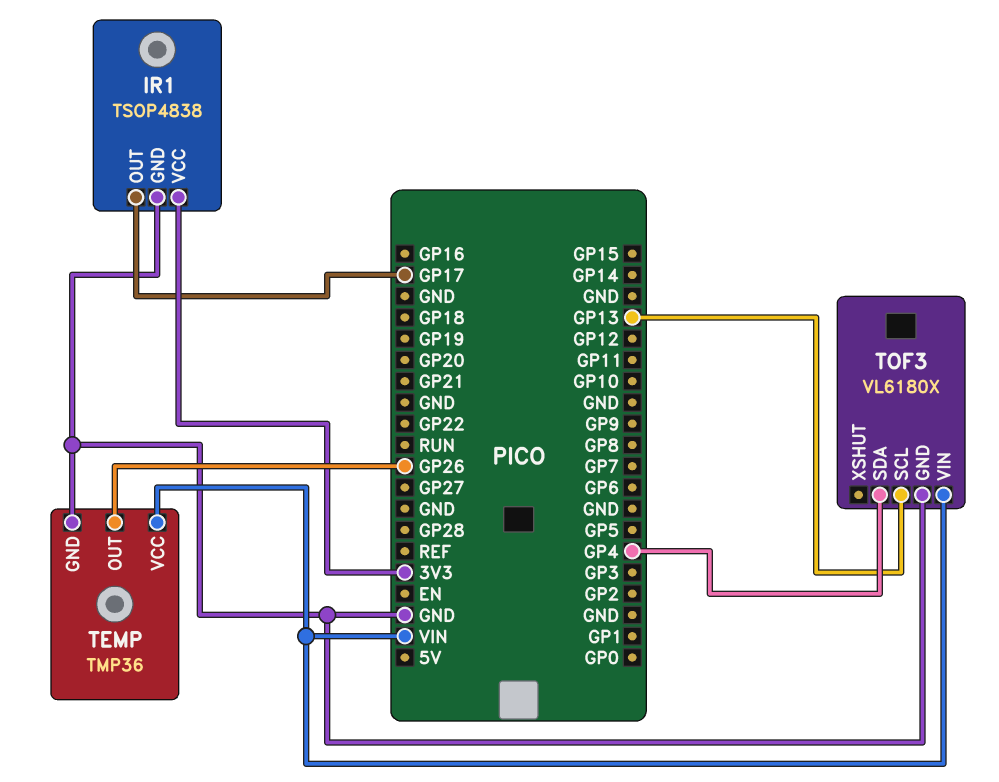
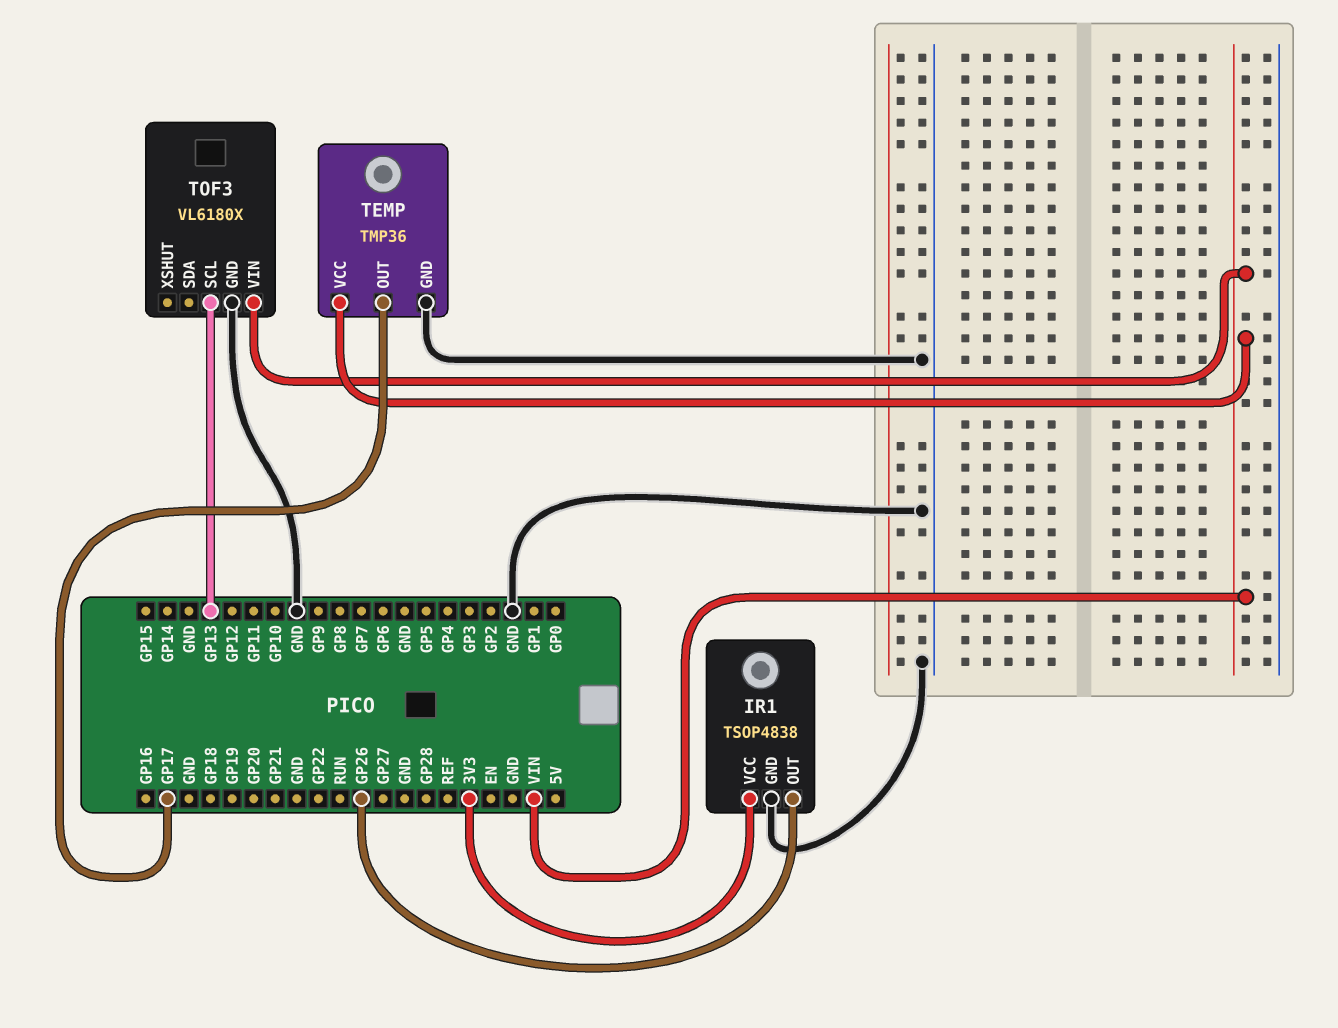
IR1 pin OUT: GP17 -> GP26
TEMP pin OUT: GP26 -> GP17
TOF3 pin SDA: GP4 -> none

